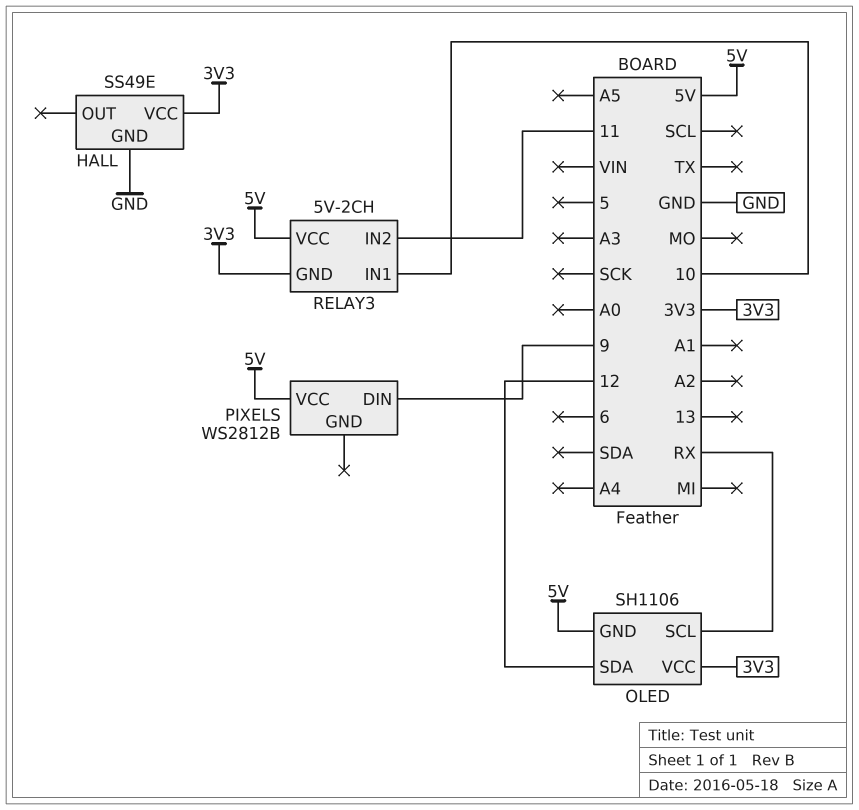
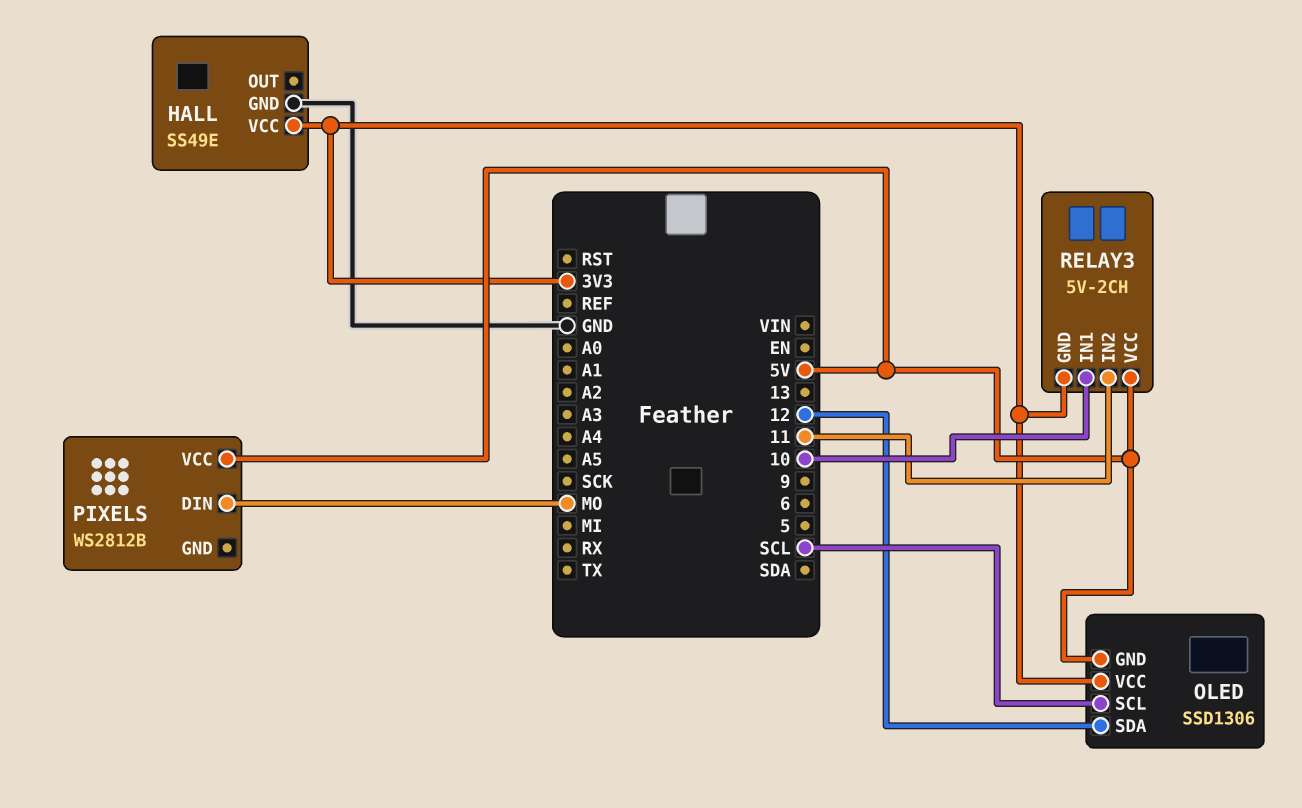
OLED: SH1106 -> SSD1306
OLED pin SCL: RX -> SCL
PIXELS pin DIN: 9 -> MO

